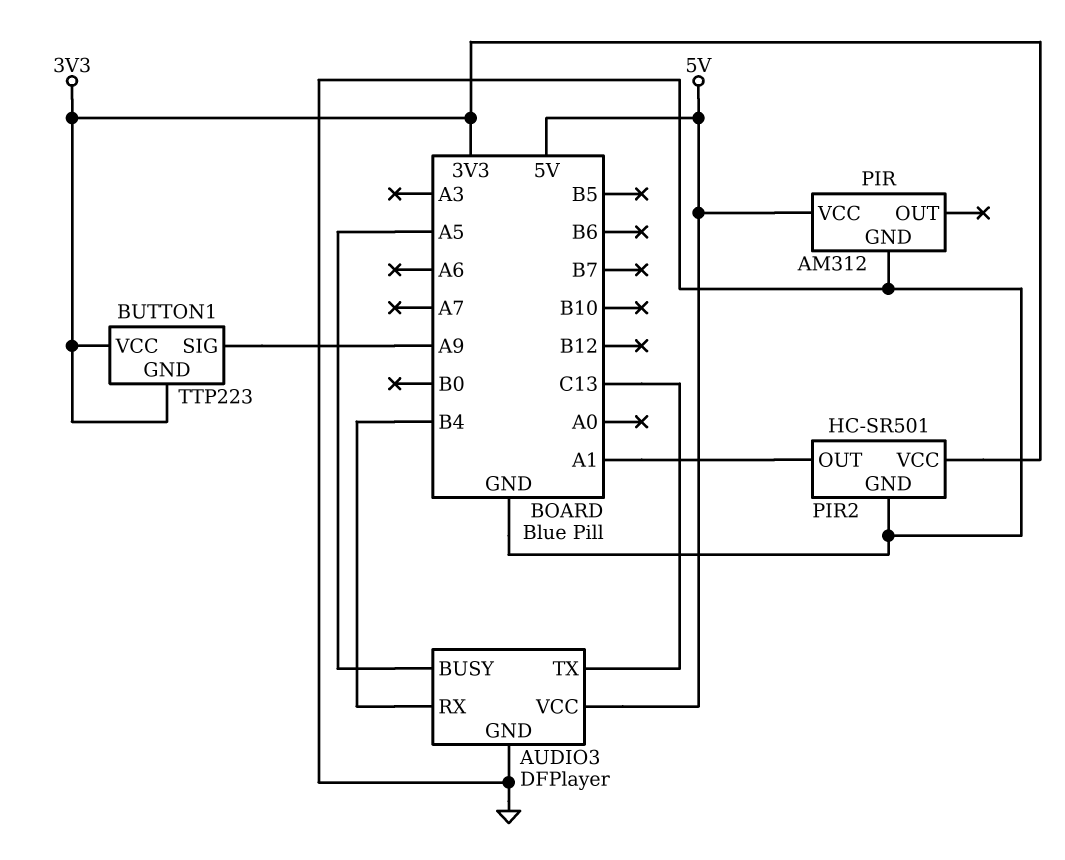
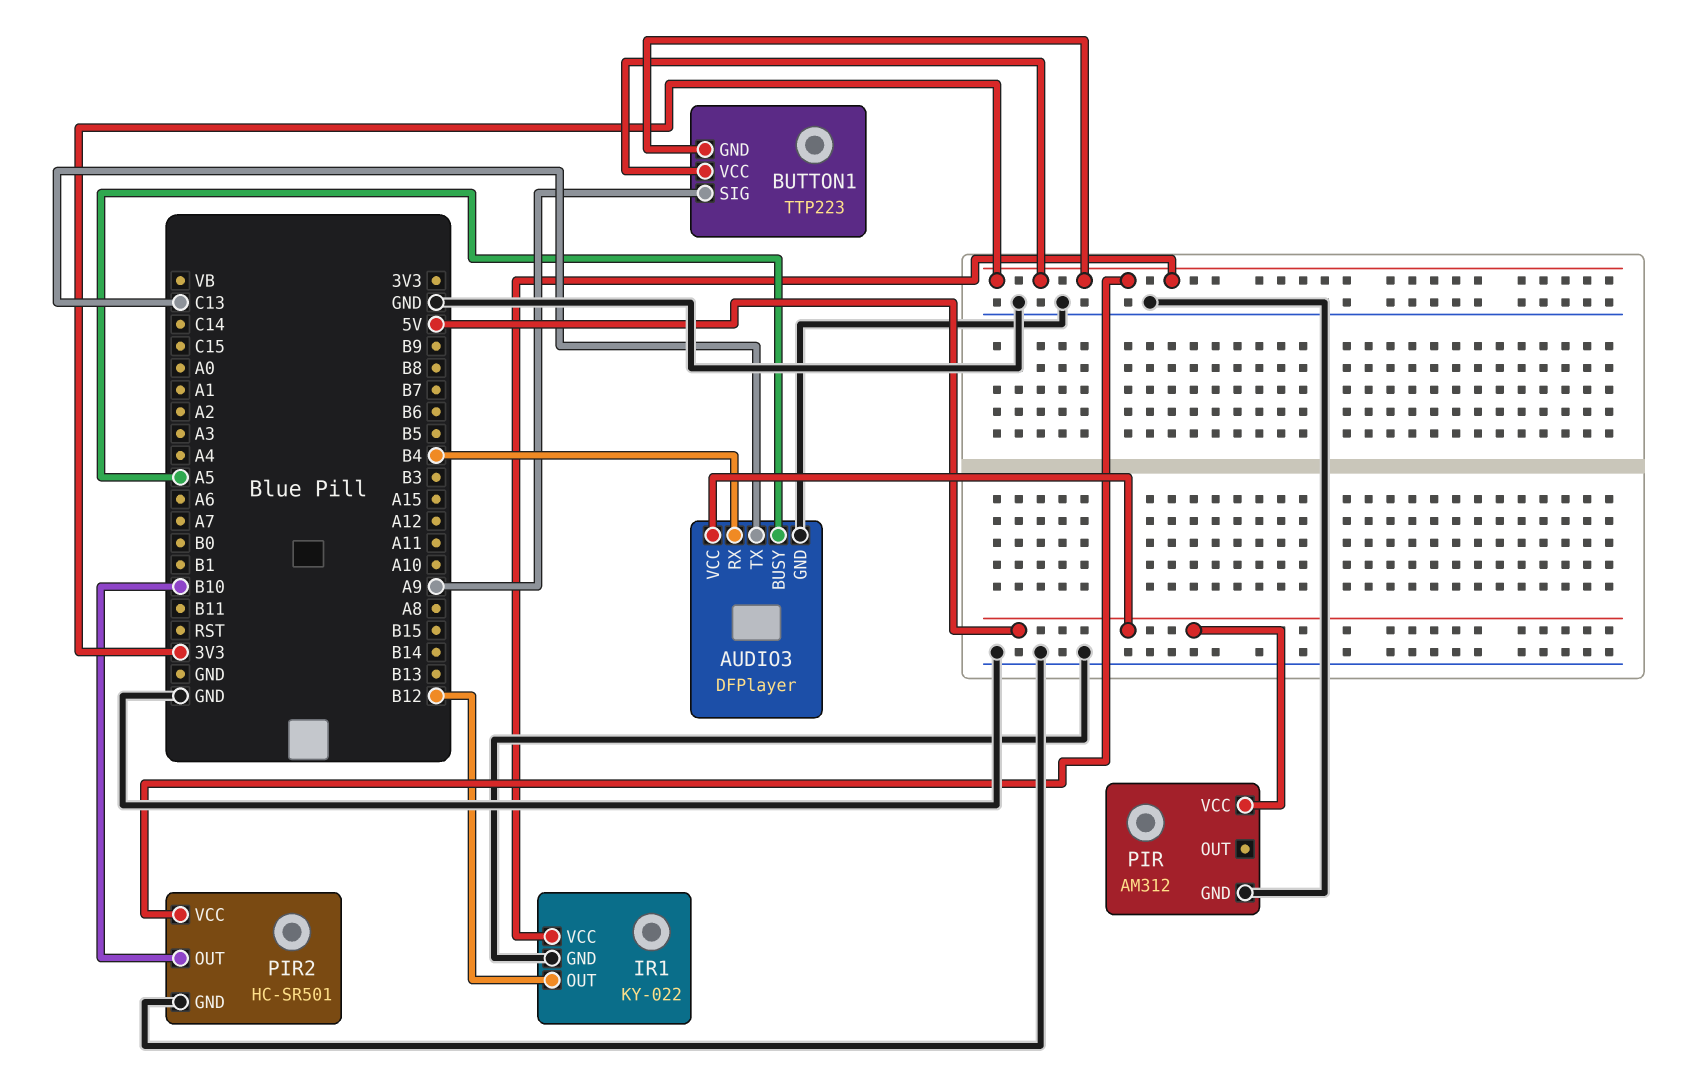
IR1: none -> KY-022
IR1 pin GND: none -> GND
IR1 pin OUT: none -> B12
IR1 pin VCC: none -> 3V3
PIR2 pin OUT: A1 -> B10

